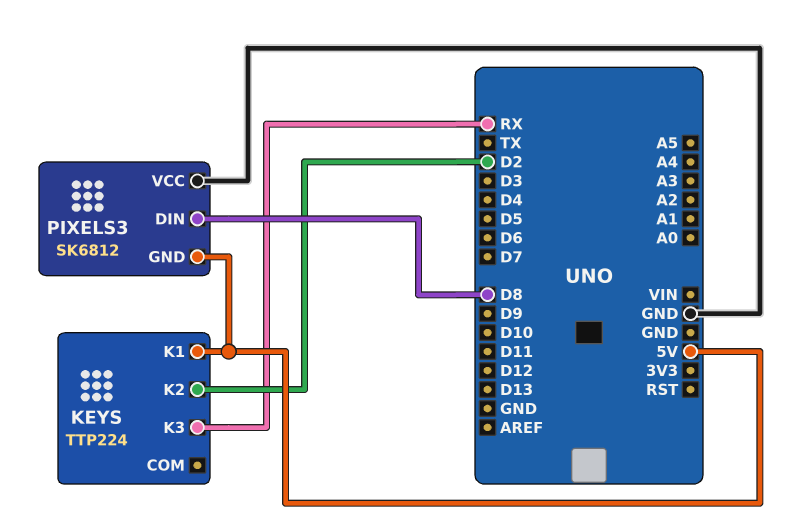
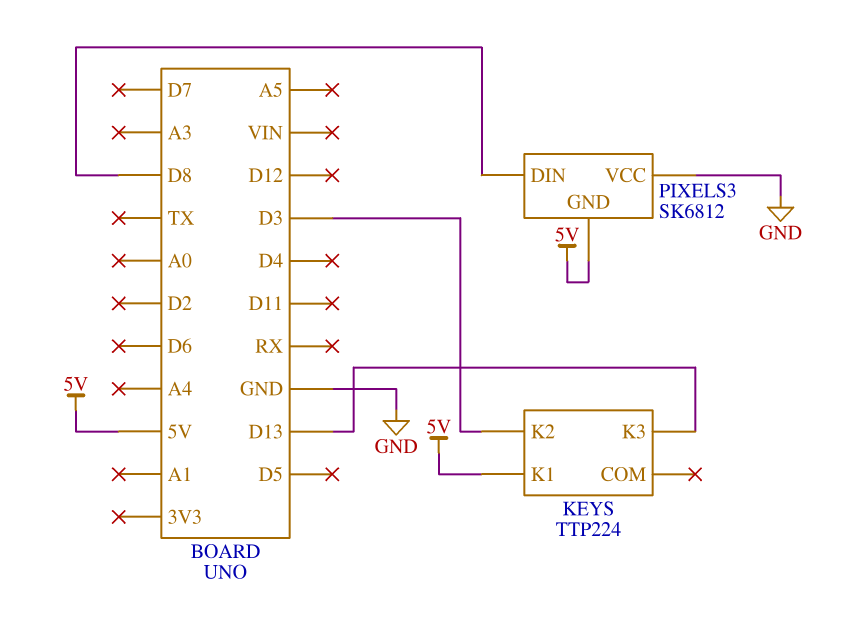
KEYS pin K2: D2 -> D3
KEYS pin K3: RX -> D13

